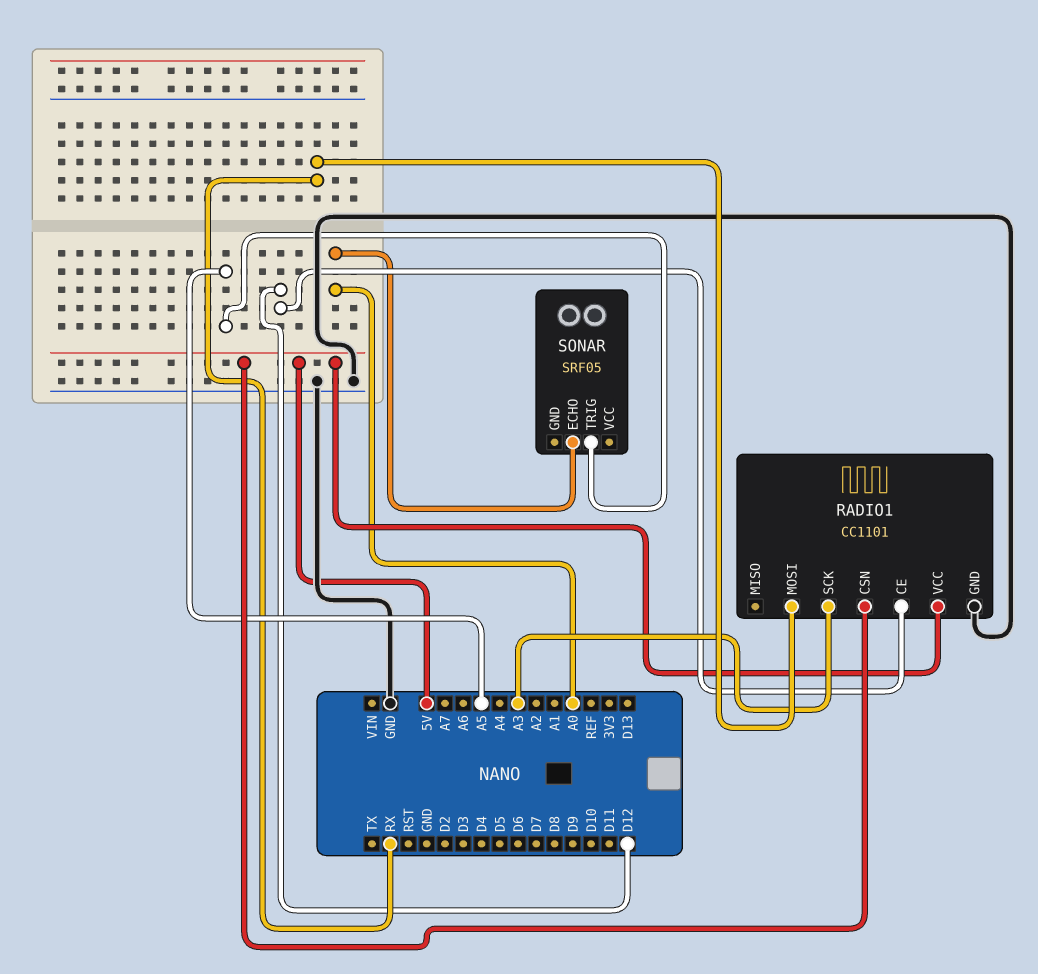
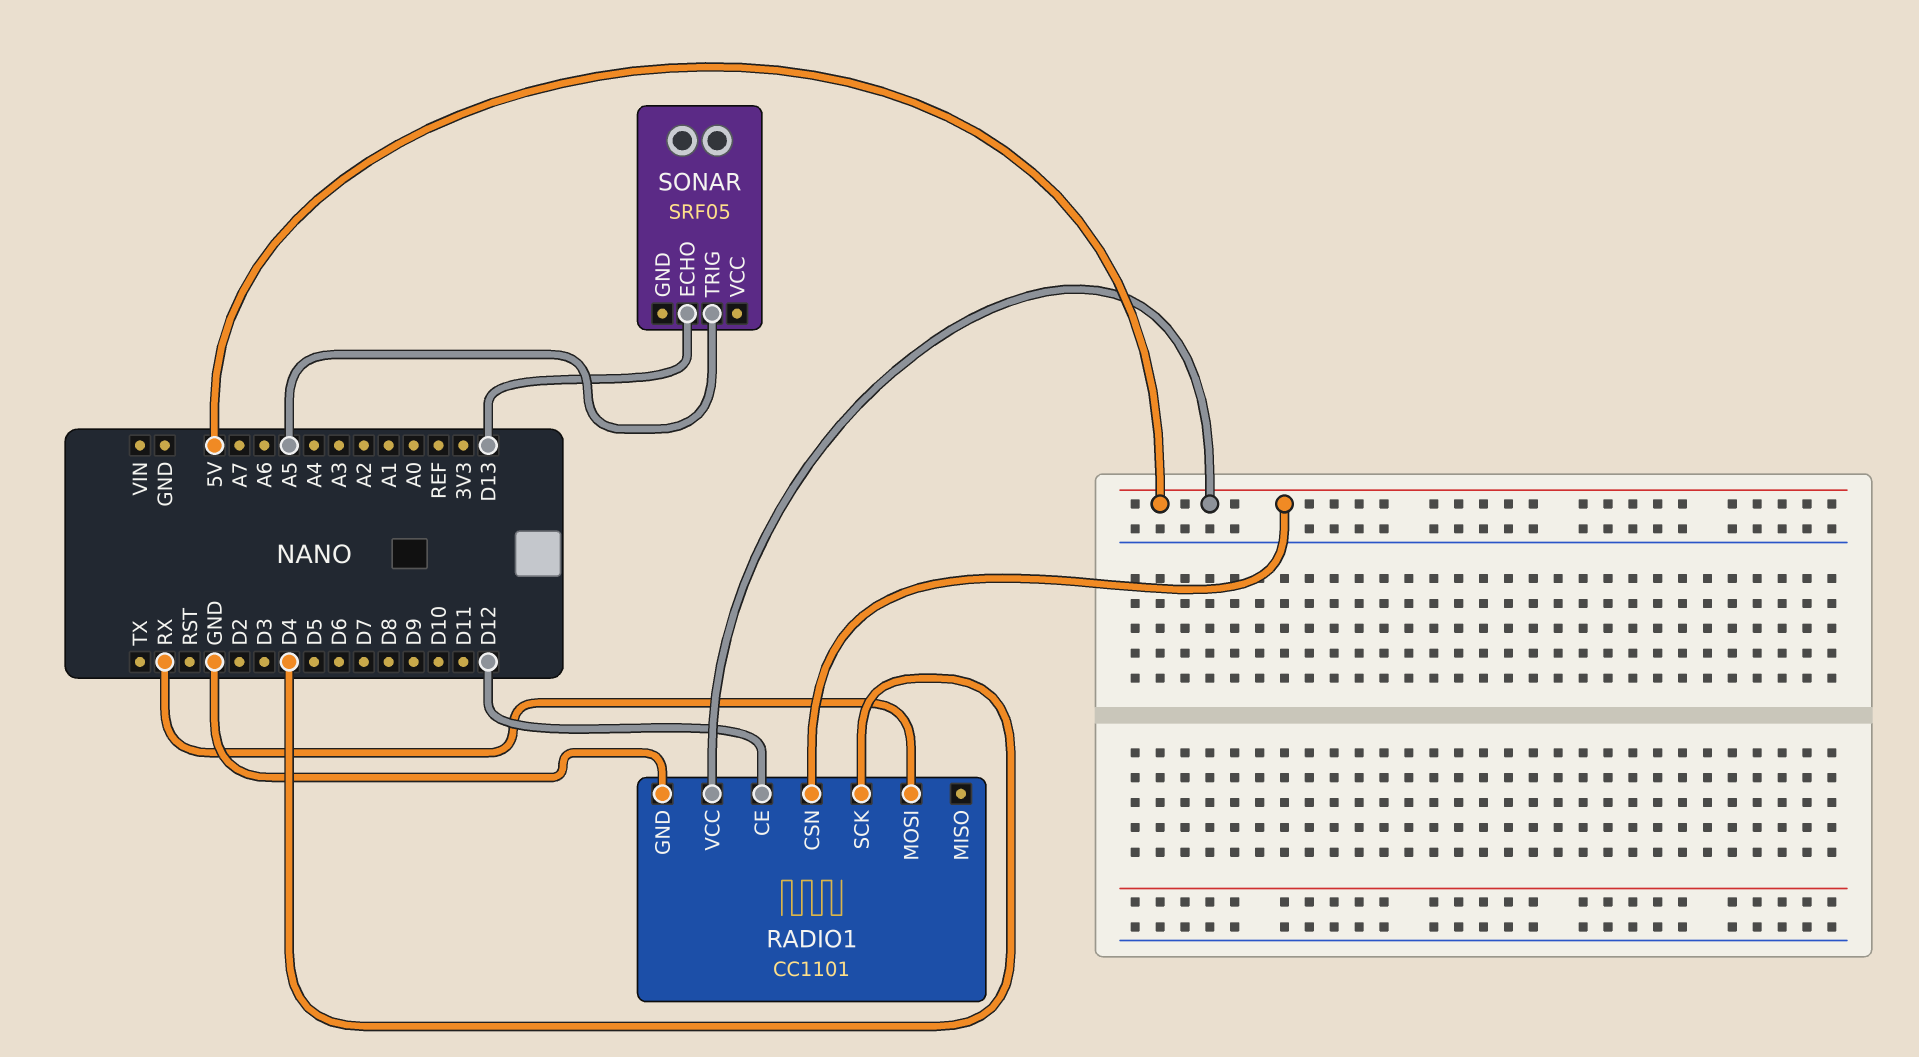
RADIO1 pin SCK: A3 -> D4
SONAR pin ECHO: A0 -> D13

